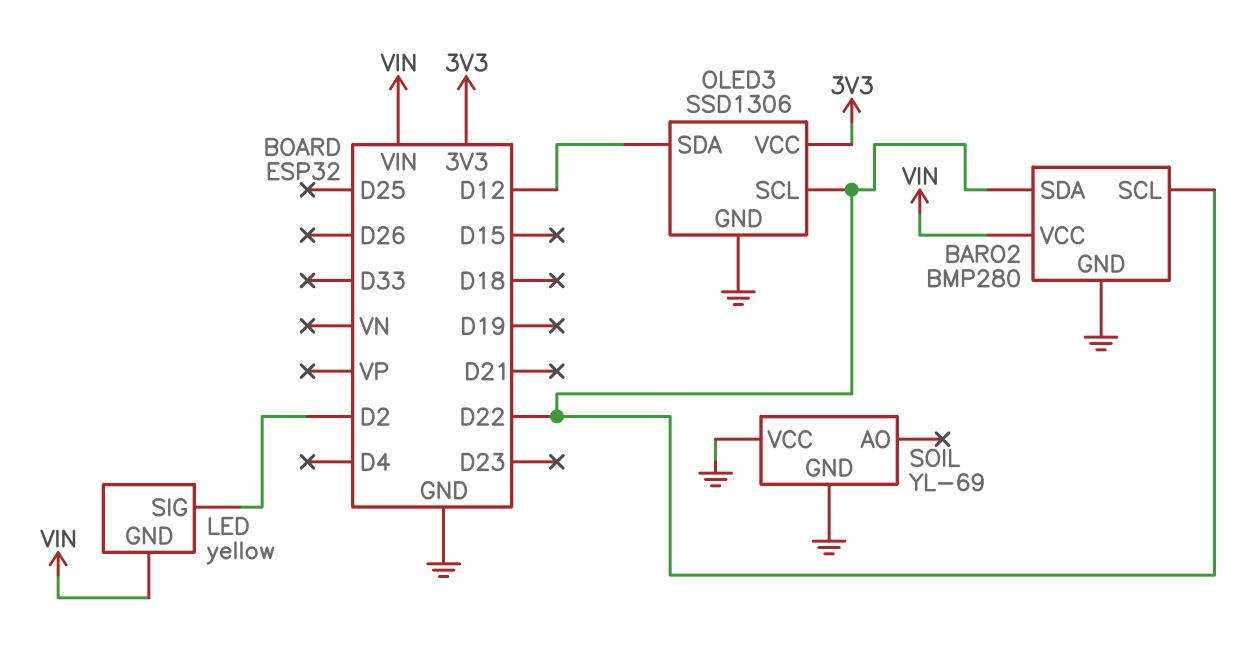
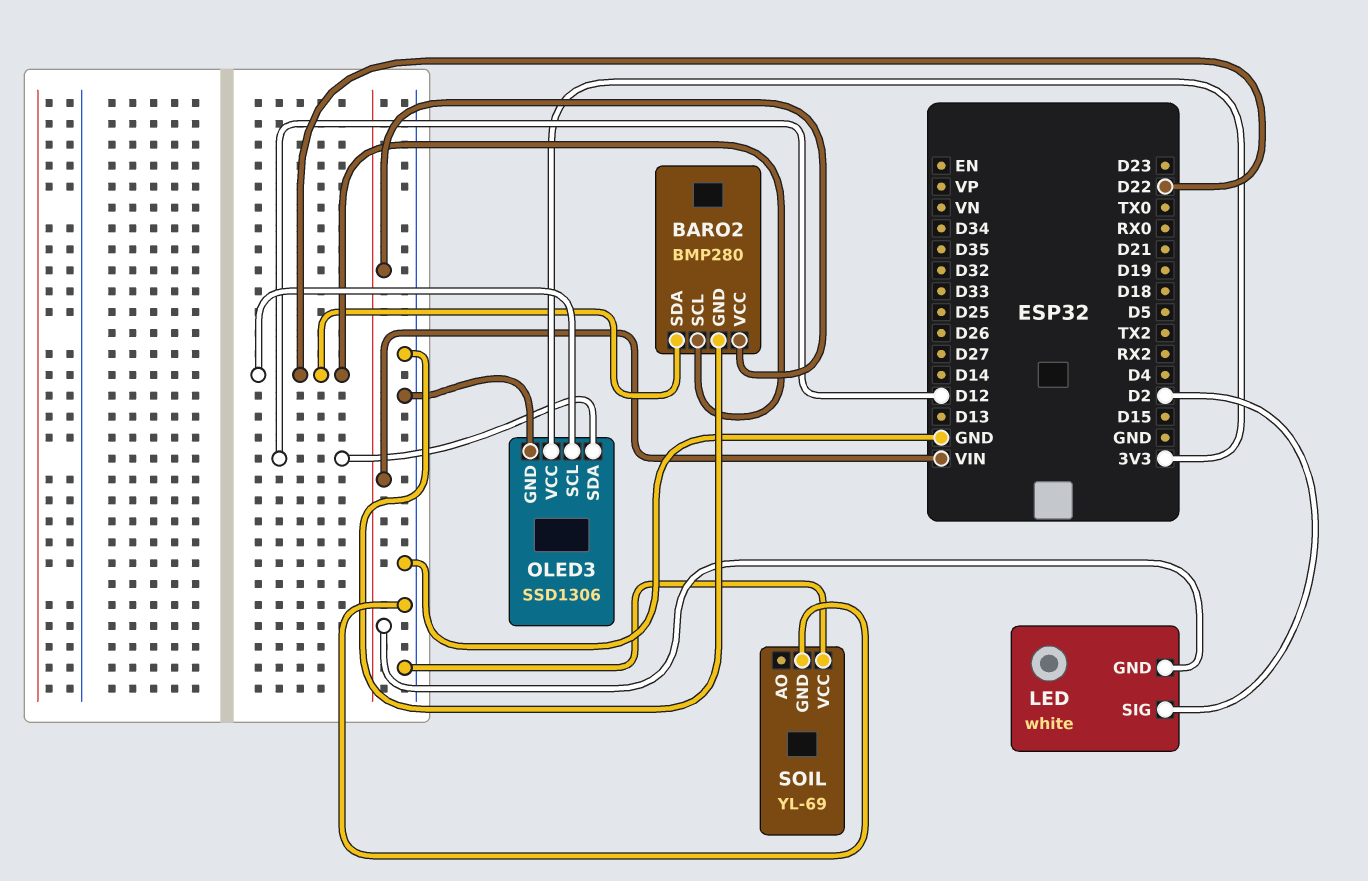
LED: yellow -> white

